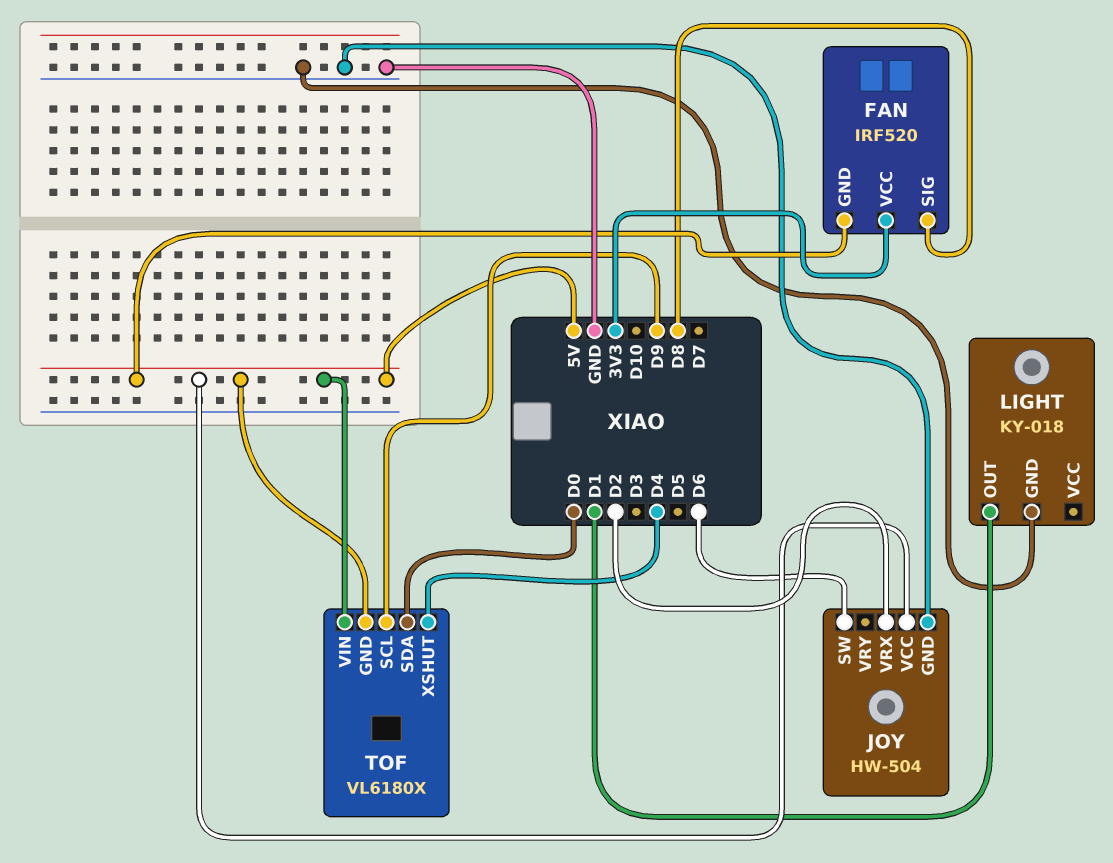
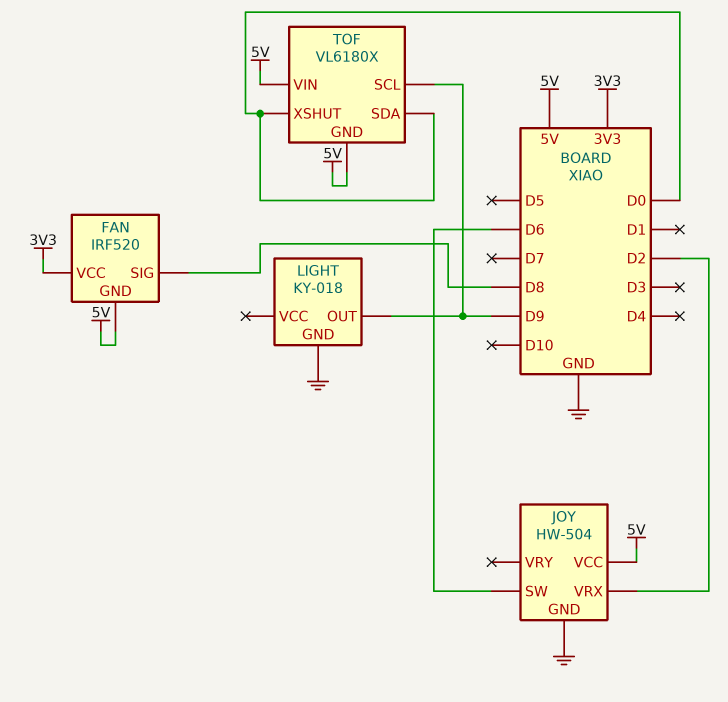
LIGHT pin OUT: D1 -> D9
TOF pin XSHUT: D4 -> D0

